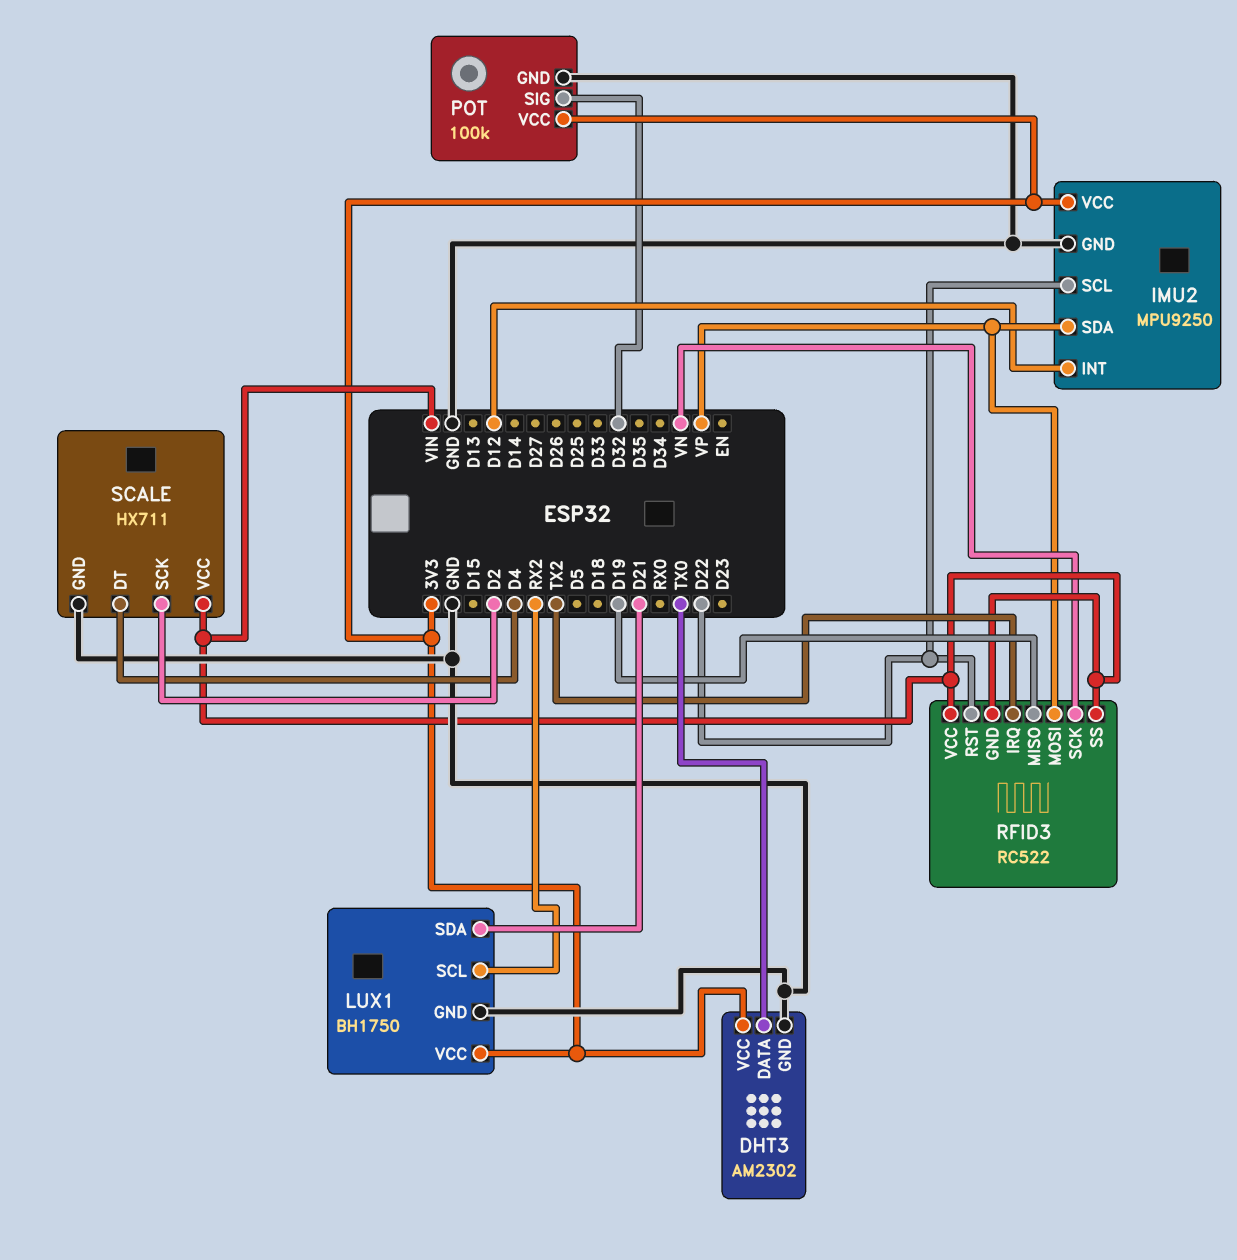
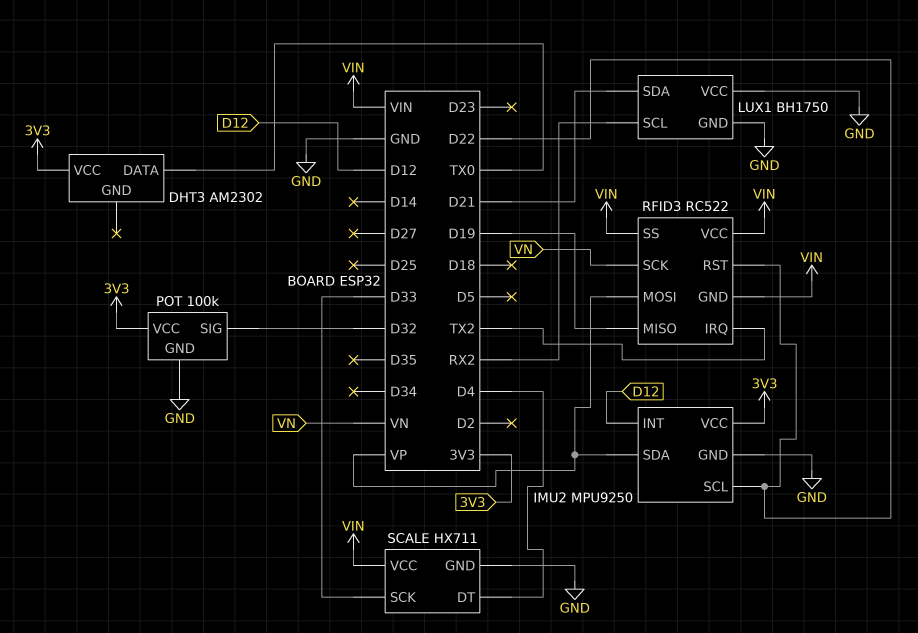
DHT3 pin GND: GND -> none
LUX1 pin VCC: 3V3 -> GND
SCALE pin SCK: D2 -> D33

